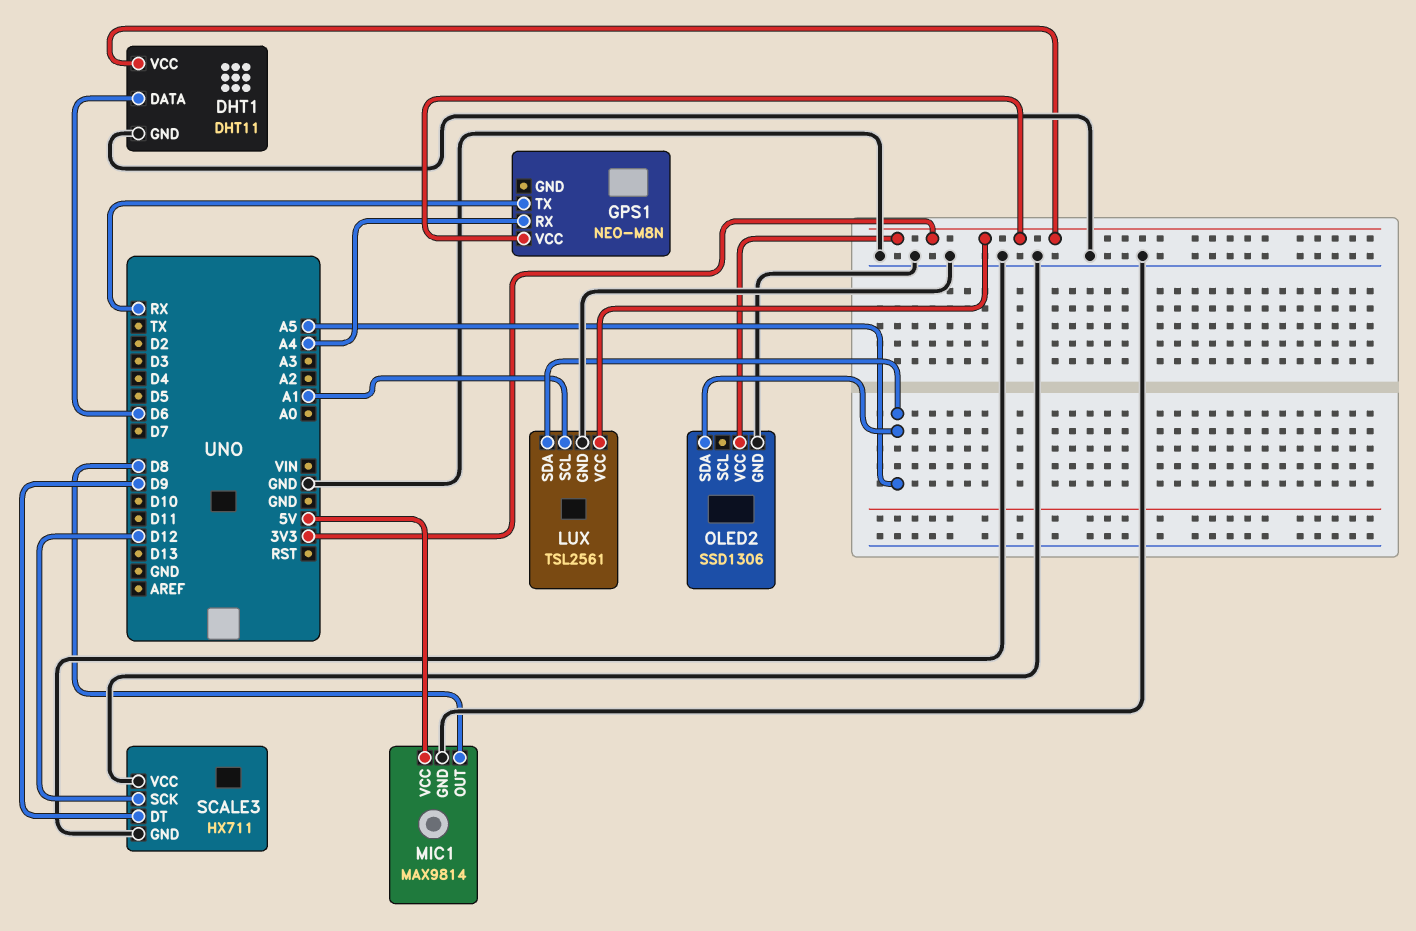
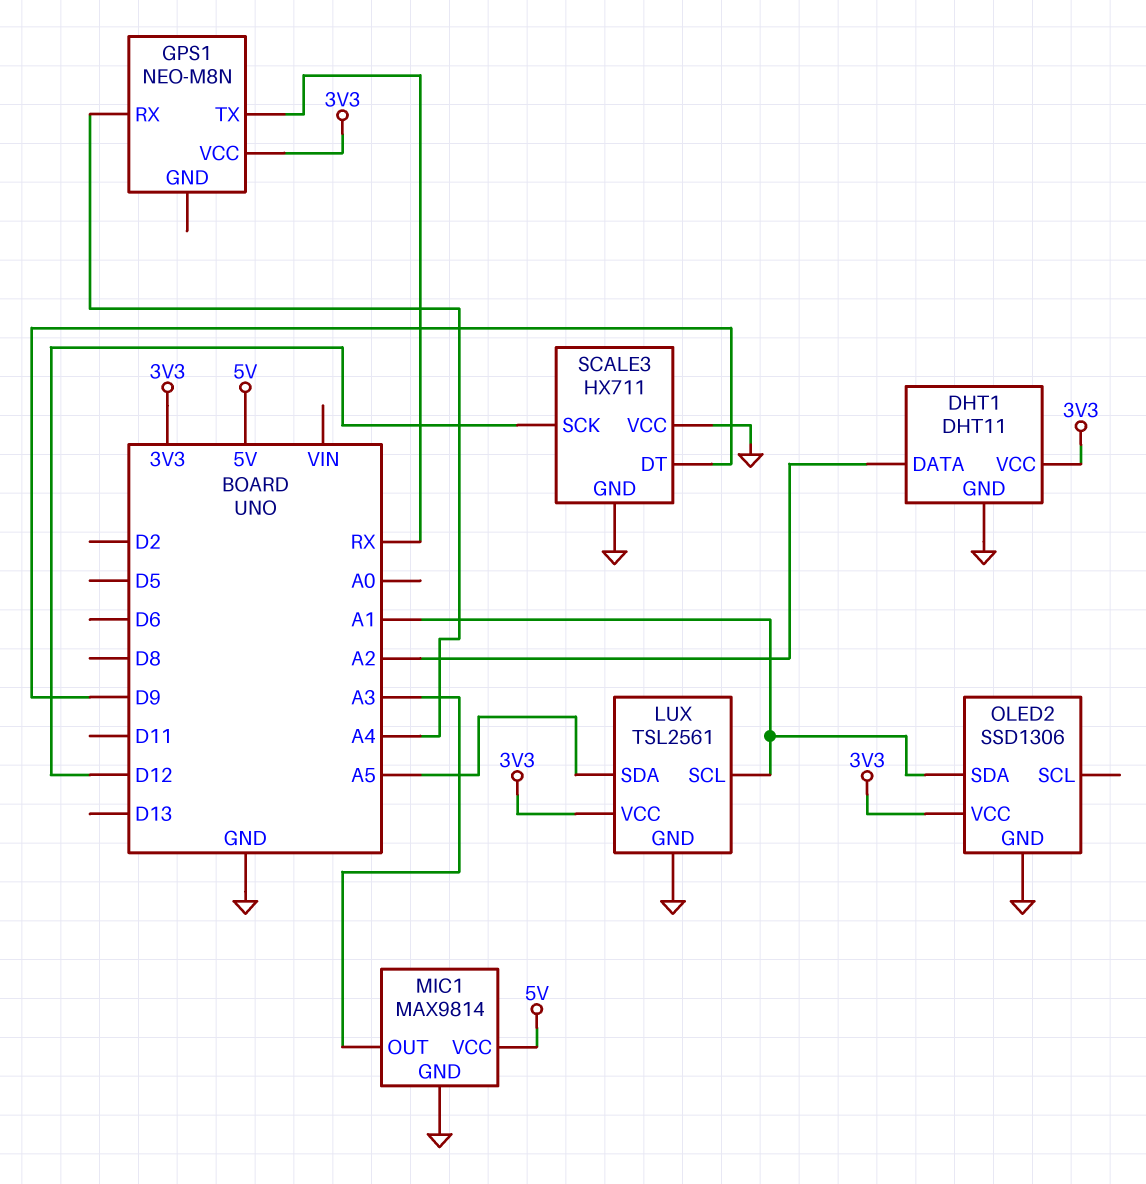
DHT1 pin DATA: D6 -> A2
MIC1 pin OUT: D8 -> A3
OLED2 pin SDA: A5 -> A1

